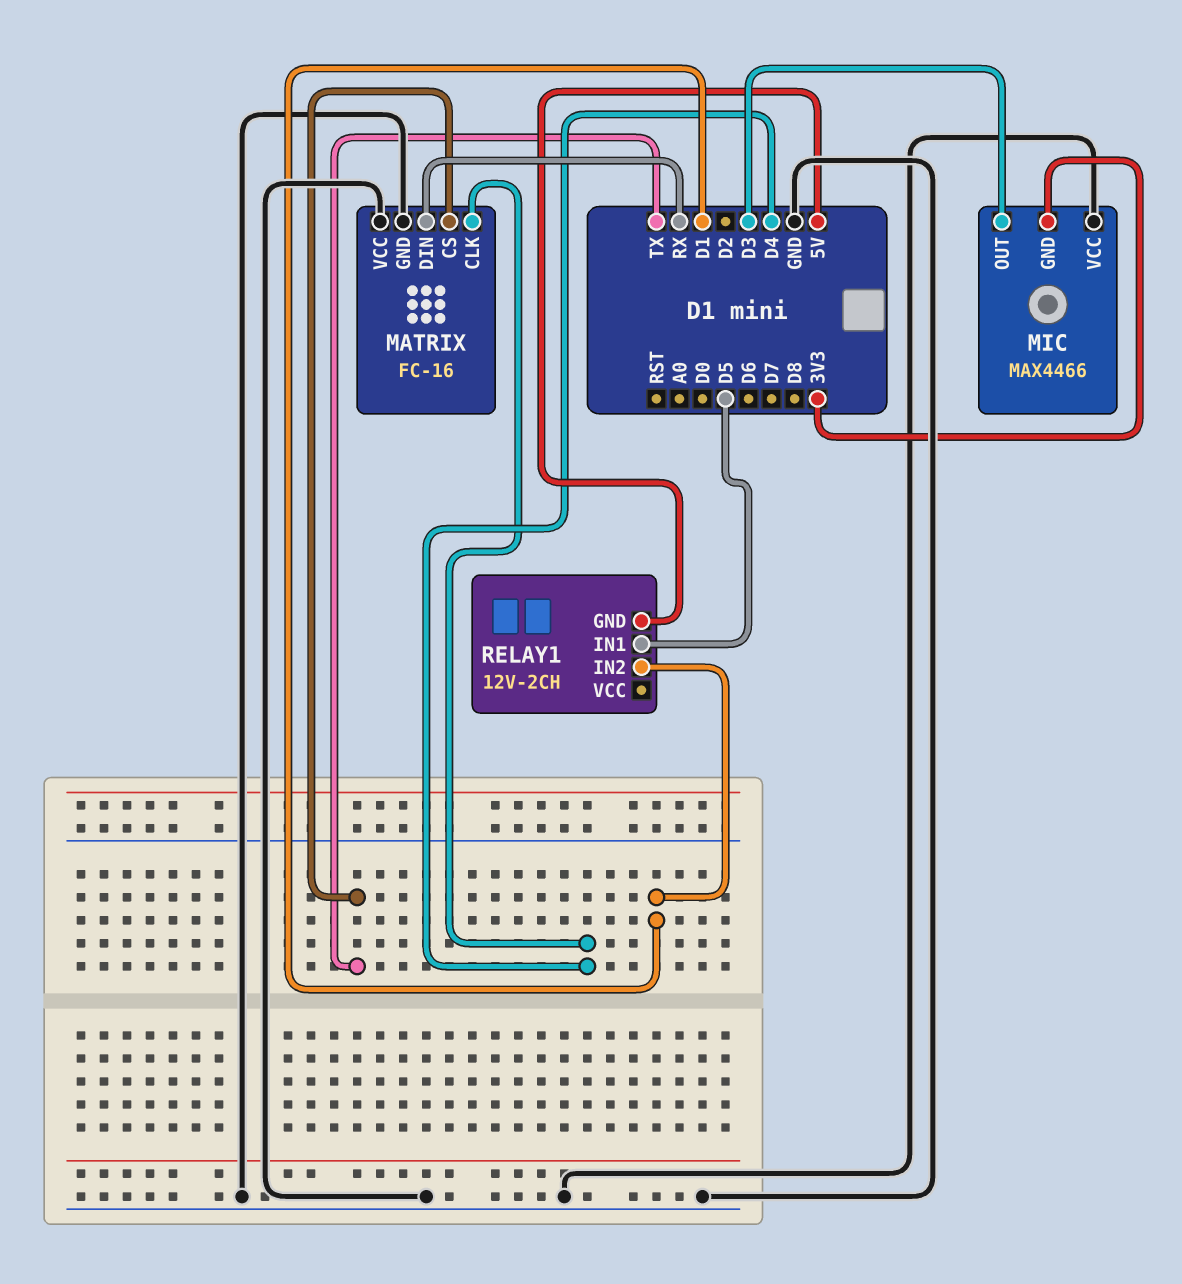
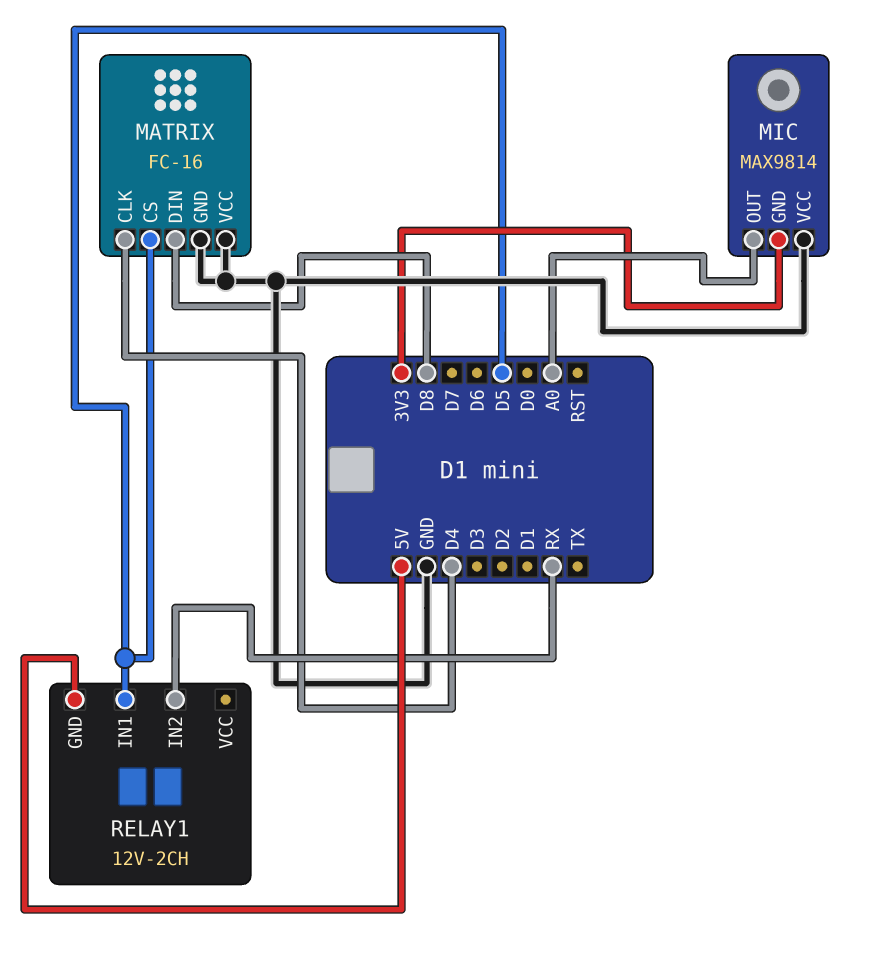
MATRIX pin CS: TX -> D5
MATRIX pin DIN: RX -> D8
MIC: MAX4466 -> MAX9814
MIC pin OUT: D3 -> A0
RELAY1 pin IN2: D1 -> RX

